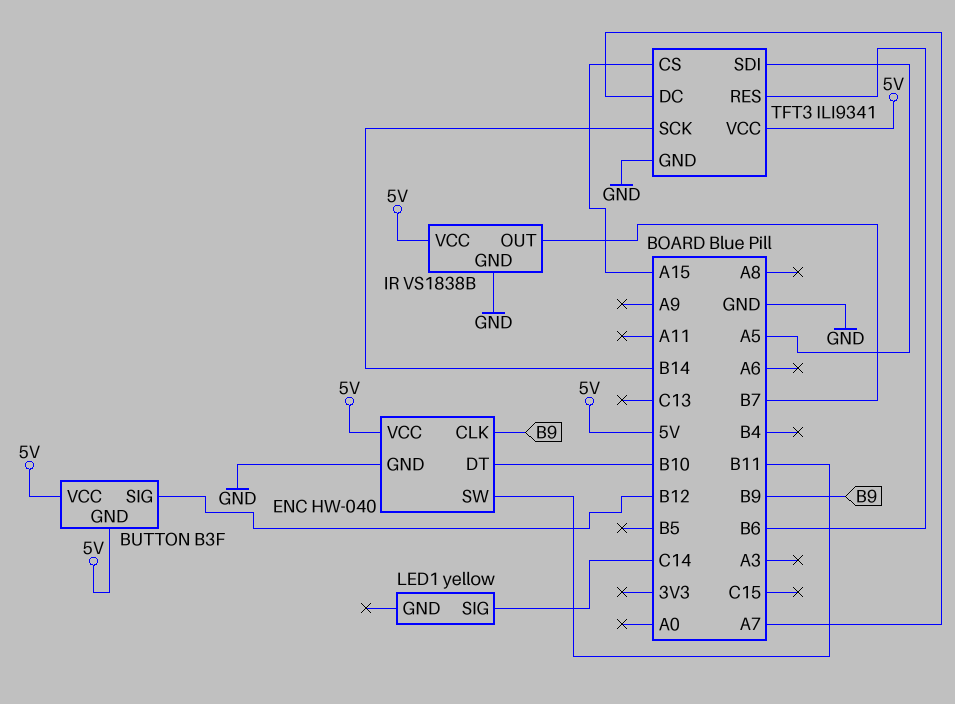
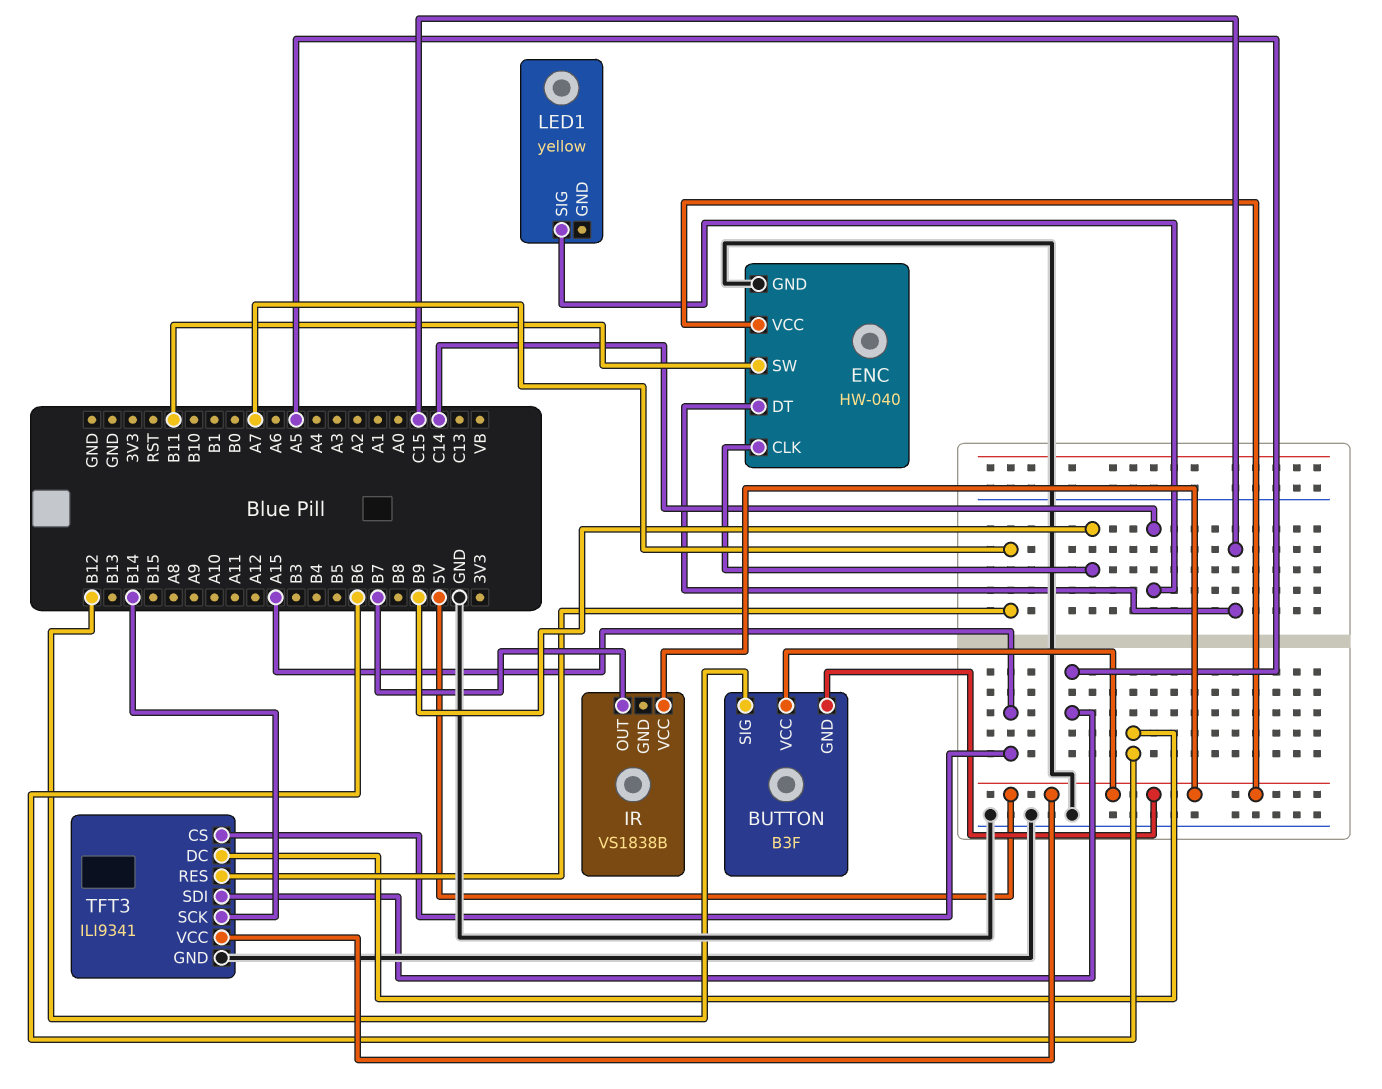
ENC pin DT: B10 -> C15
IR pin GND: GND -> none
TFT3 pin DC: A7 -> B6
TFT3 pin RES: B6 -> A7

